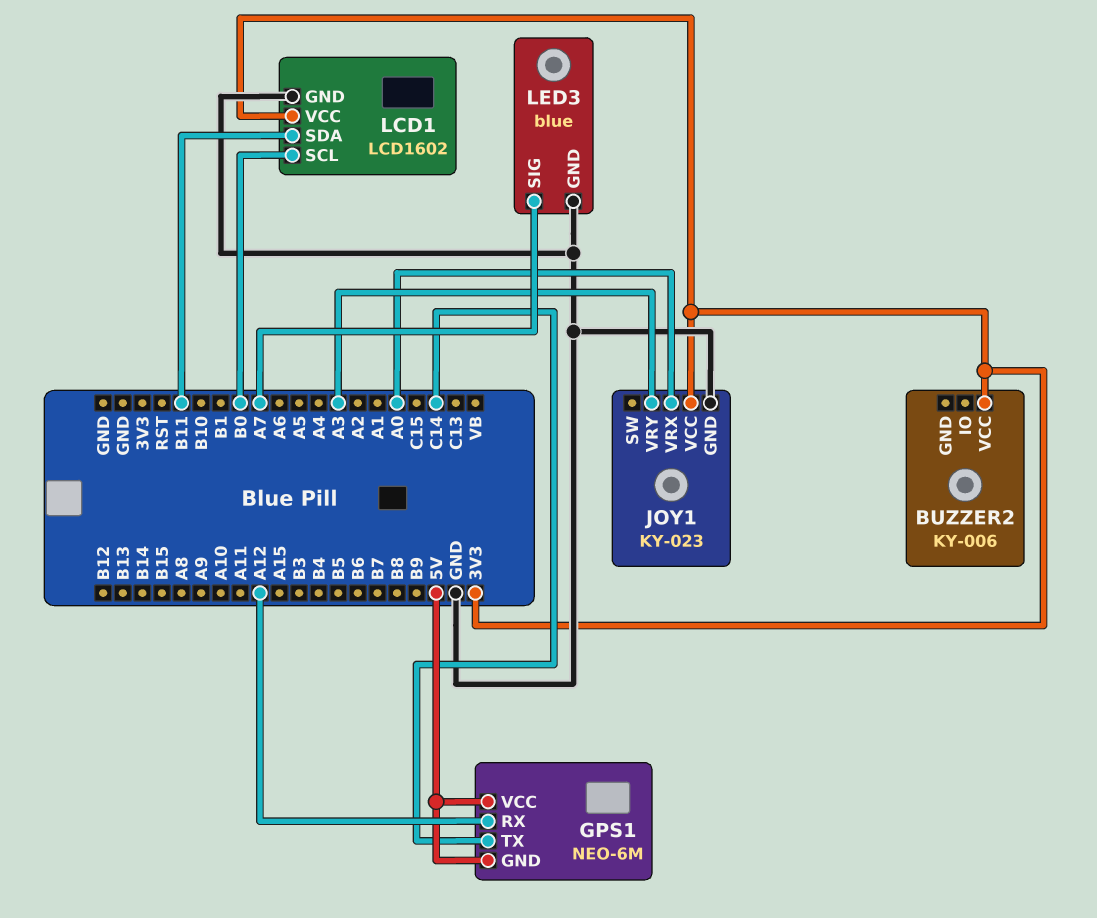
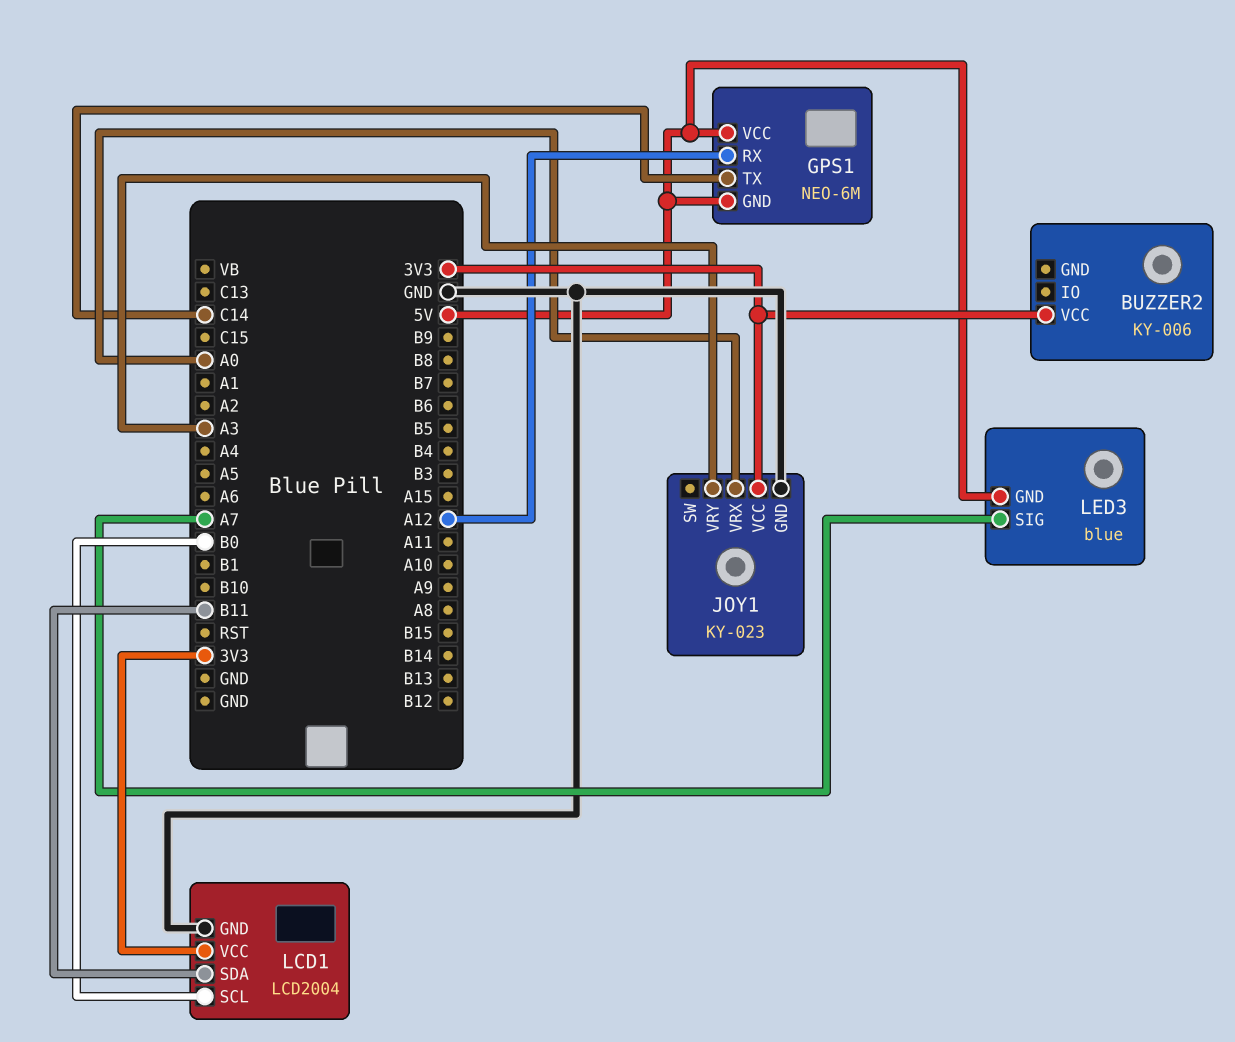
LCD1: LCD1602 -> LCD2004
LED3 pin GND: GND -> 5V

